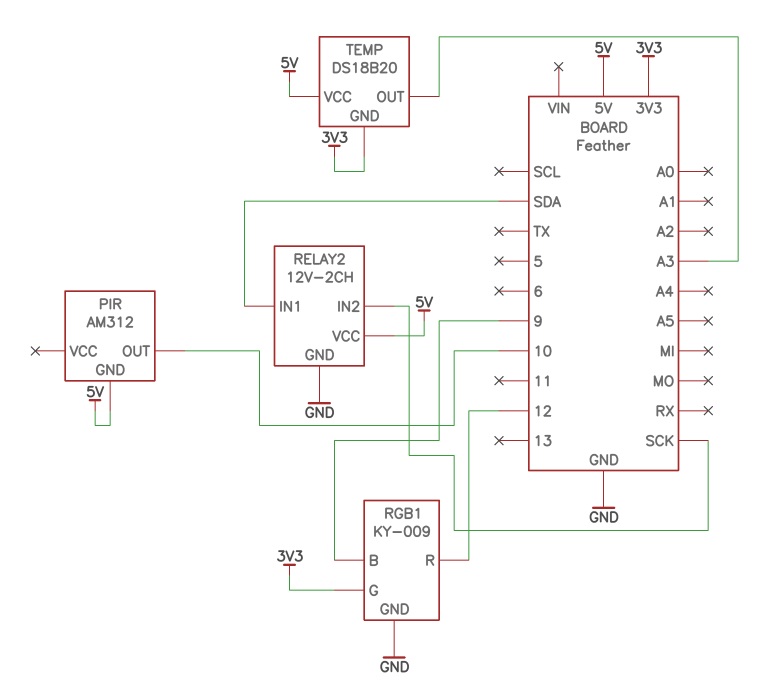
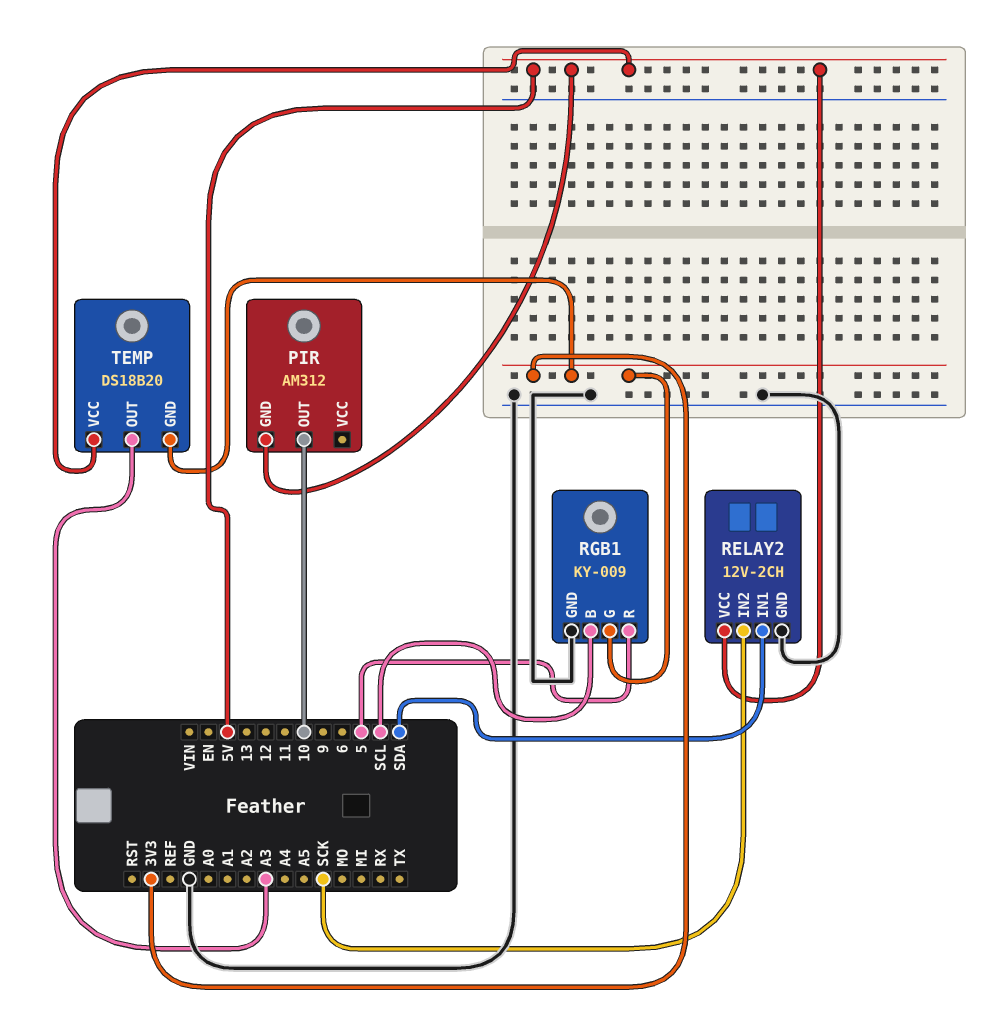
RGB1 pin B: 9 -> SCL
RGB1 pin R: 12 -> 5

